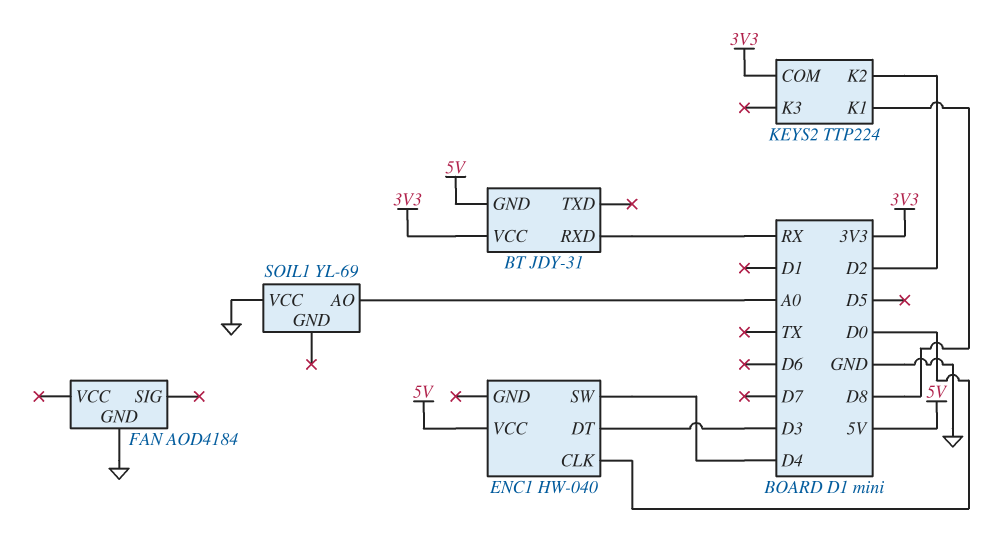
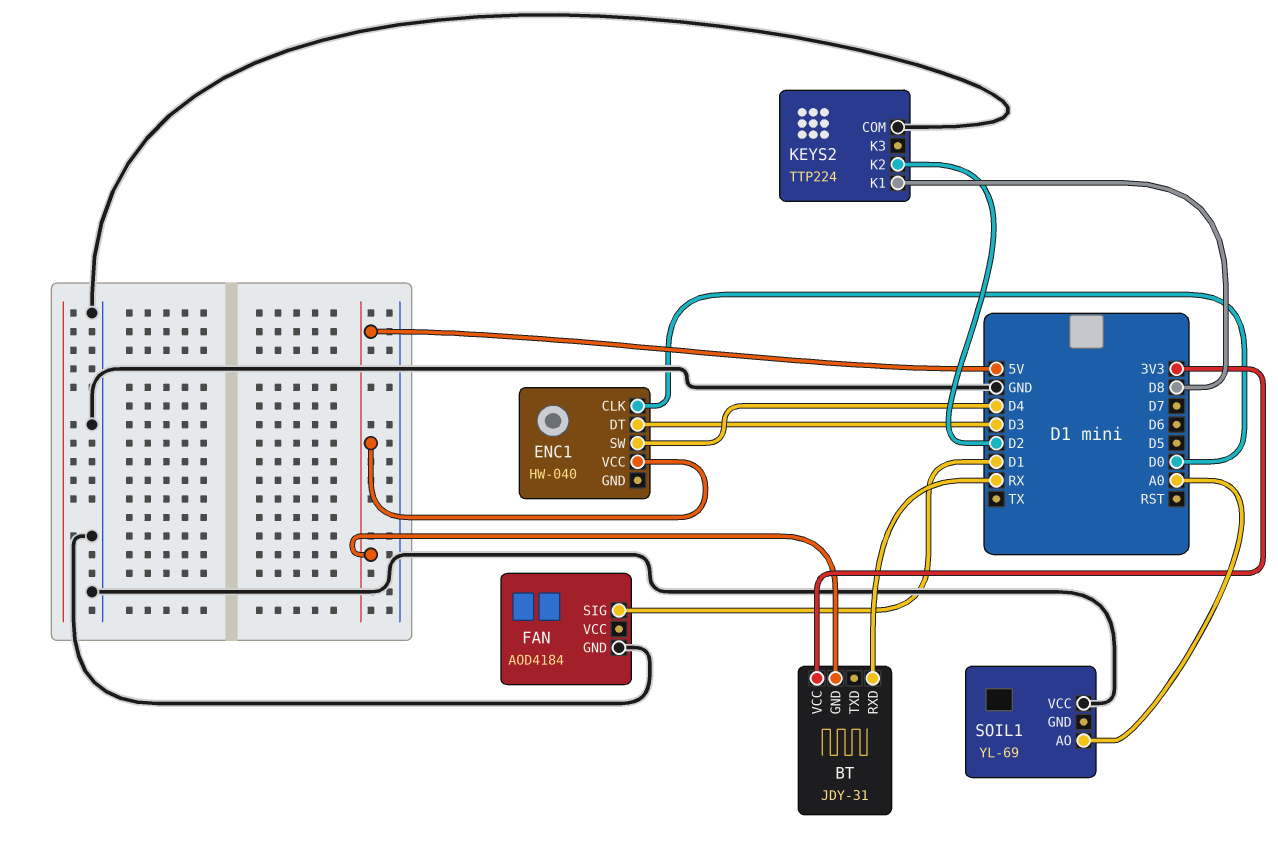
FAN pin SIG: none -> D1
KEYS2 pin COM: 3V3 -> GND

